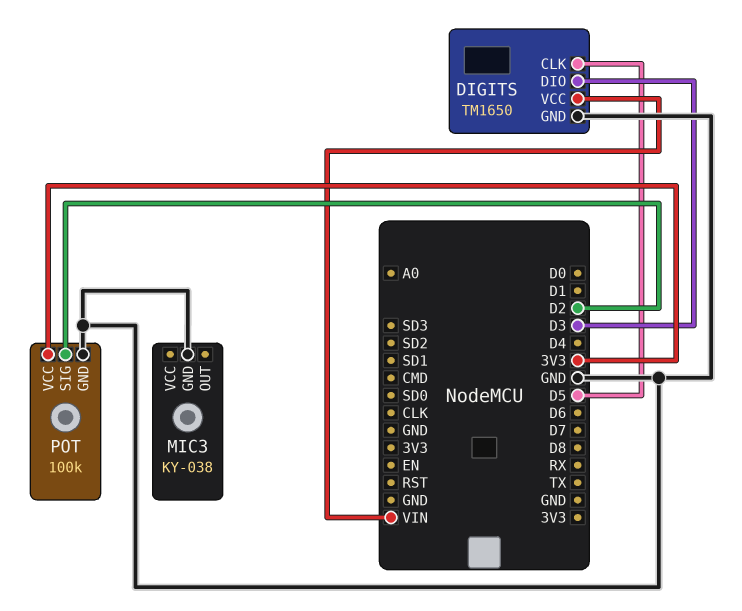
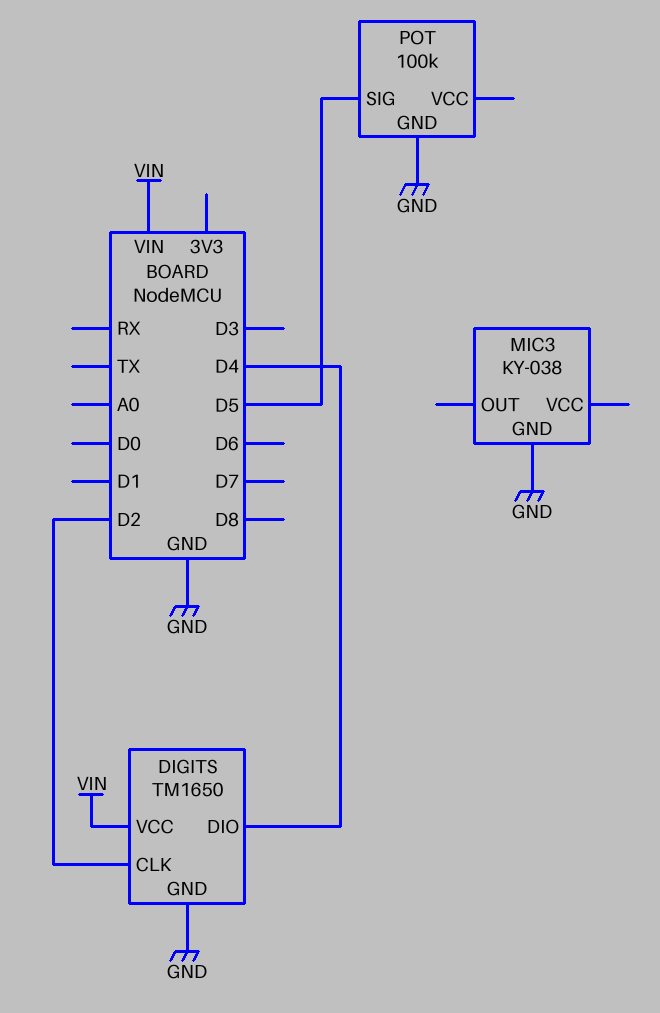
DIGITS pin CLK: D5 -> D2
DIGITS pin DIO: D3 -> D4
POT pin SIG: D2 -> D5
POT pin VCC: 3V3 -> none

